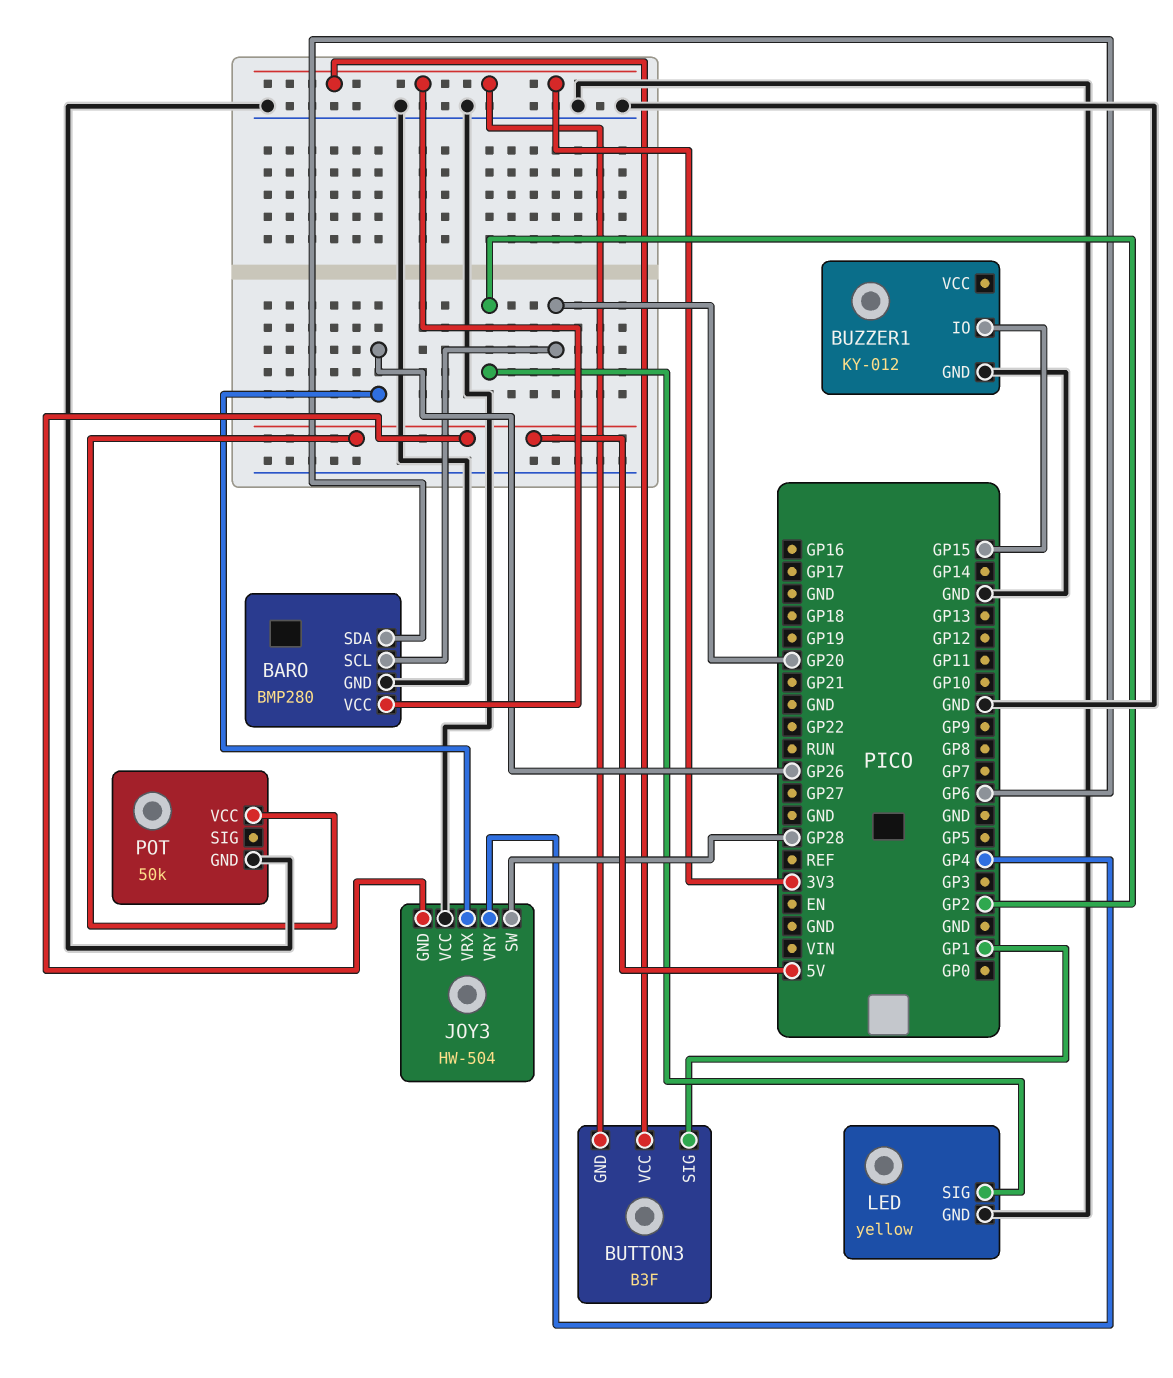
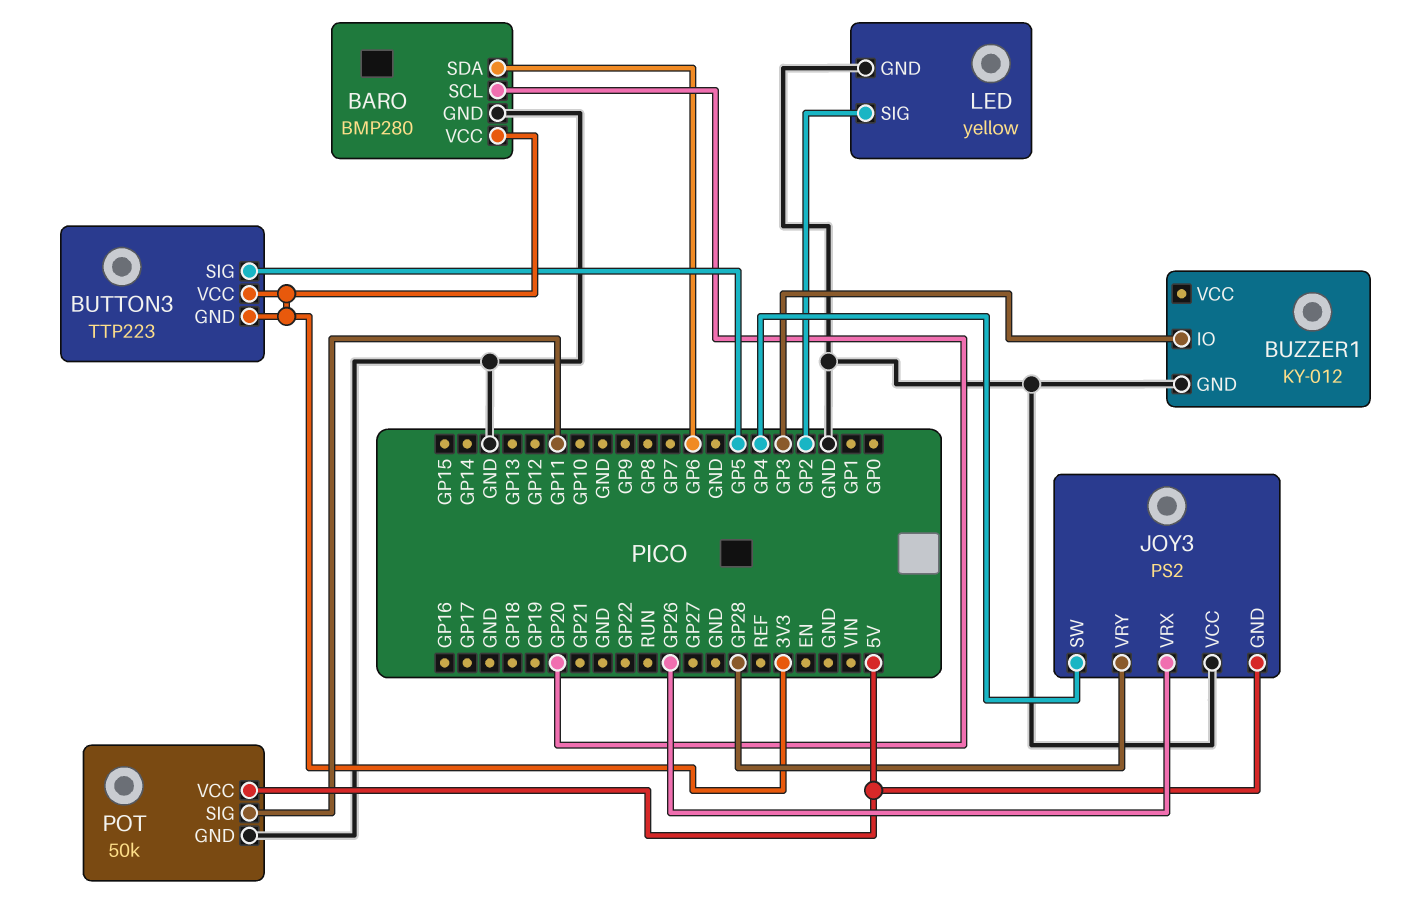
BUTTON3: B3F -> TTP223
BUTTON3 pin SIG: GP1 -> GP5
BUZZER1 pin IO: GP15 -> GP3
JOY3: HW-504 -> PS2
JOY3 pin SW: GP28 -> GP4
JOY3 pin VRY: GP4 -> GP28
POT pin SIG: none -> GP11

